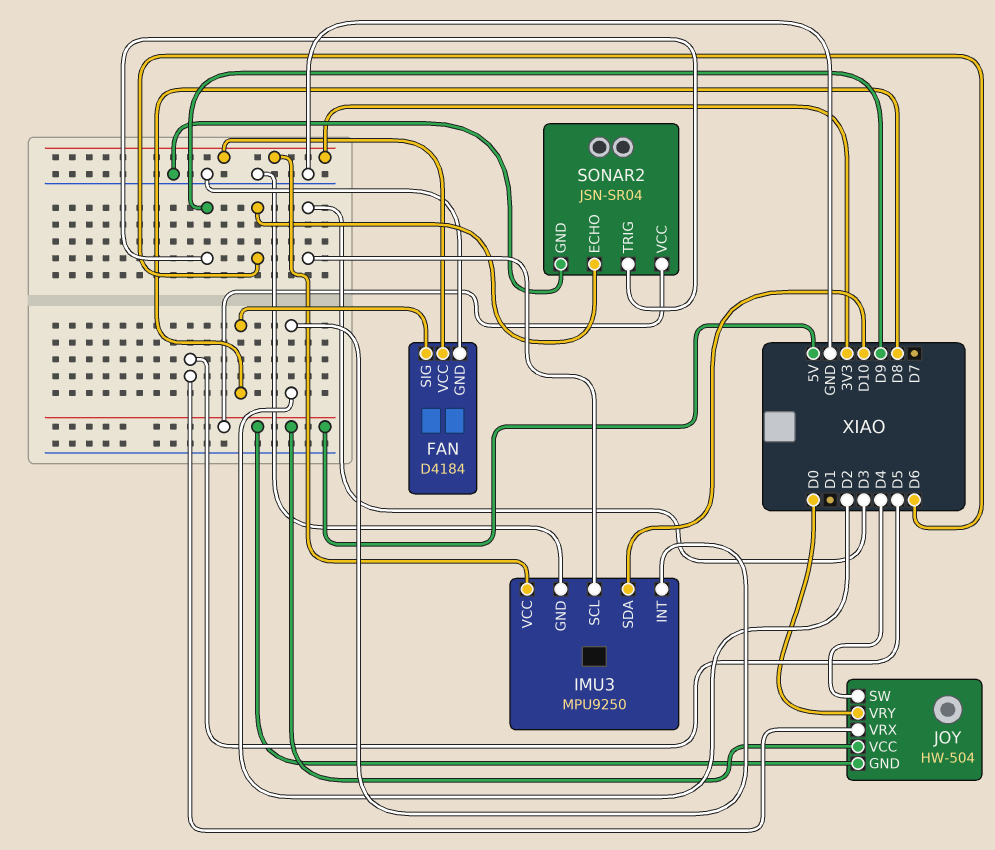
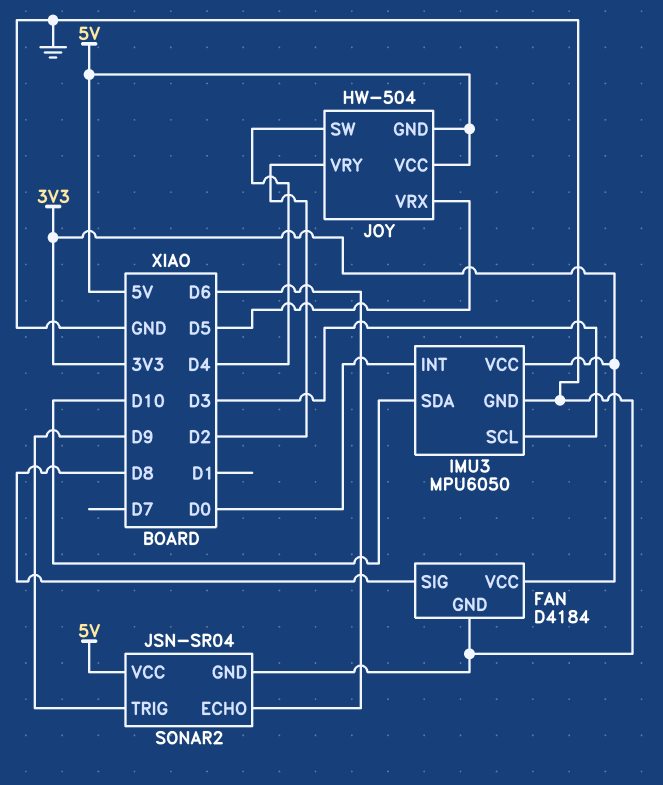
IMU3: MPU9250 -> MPU6050
IMU3 pin INT: D2 -> D0
JOY pin VRY: D0 -> D2

